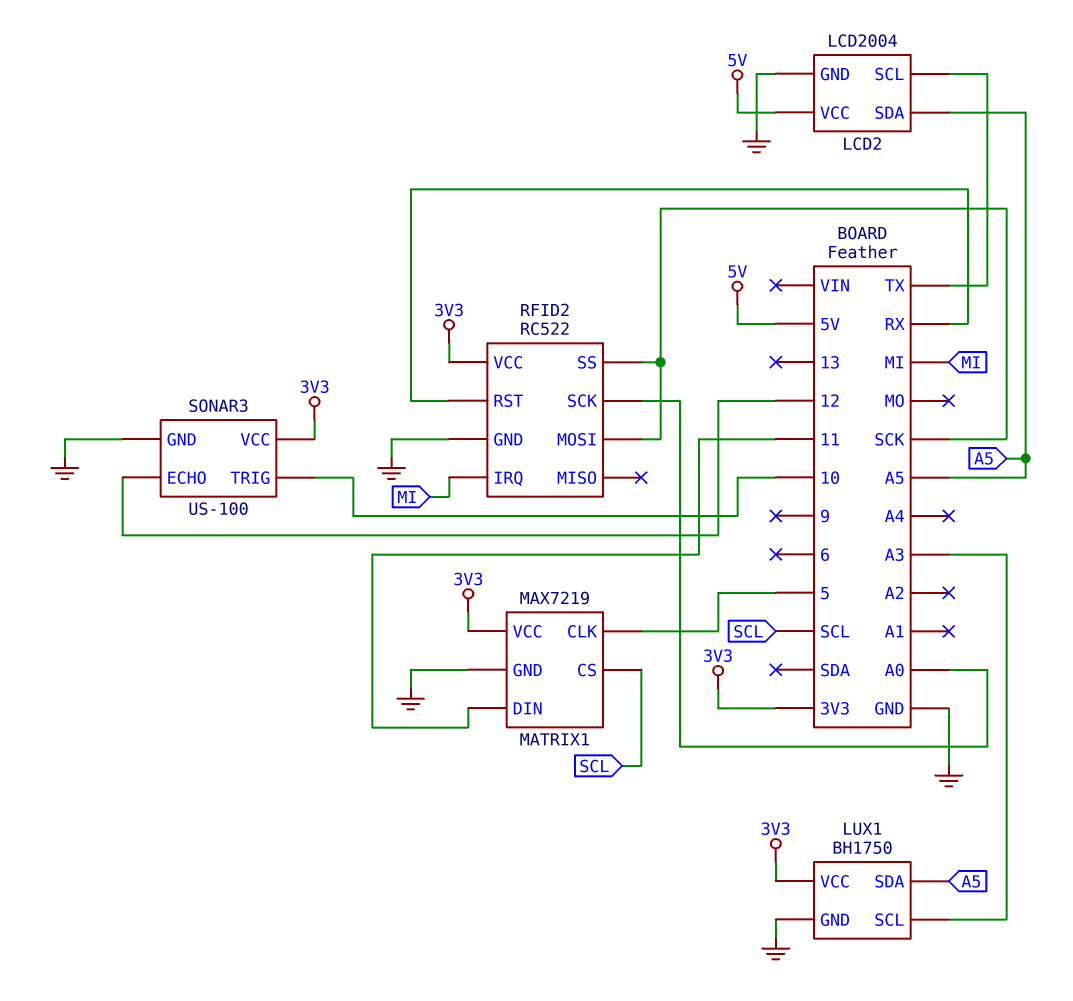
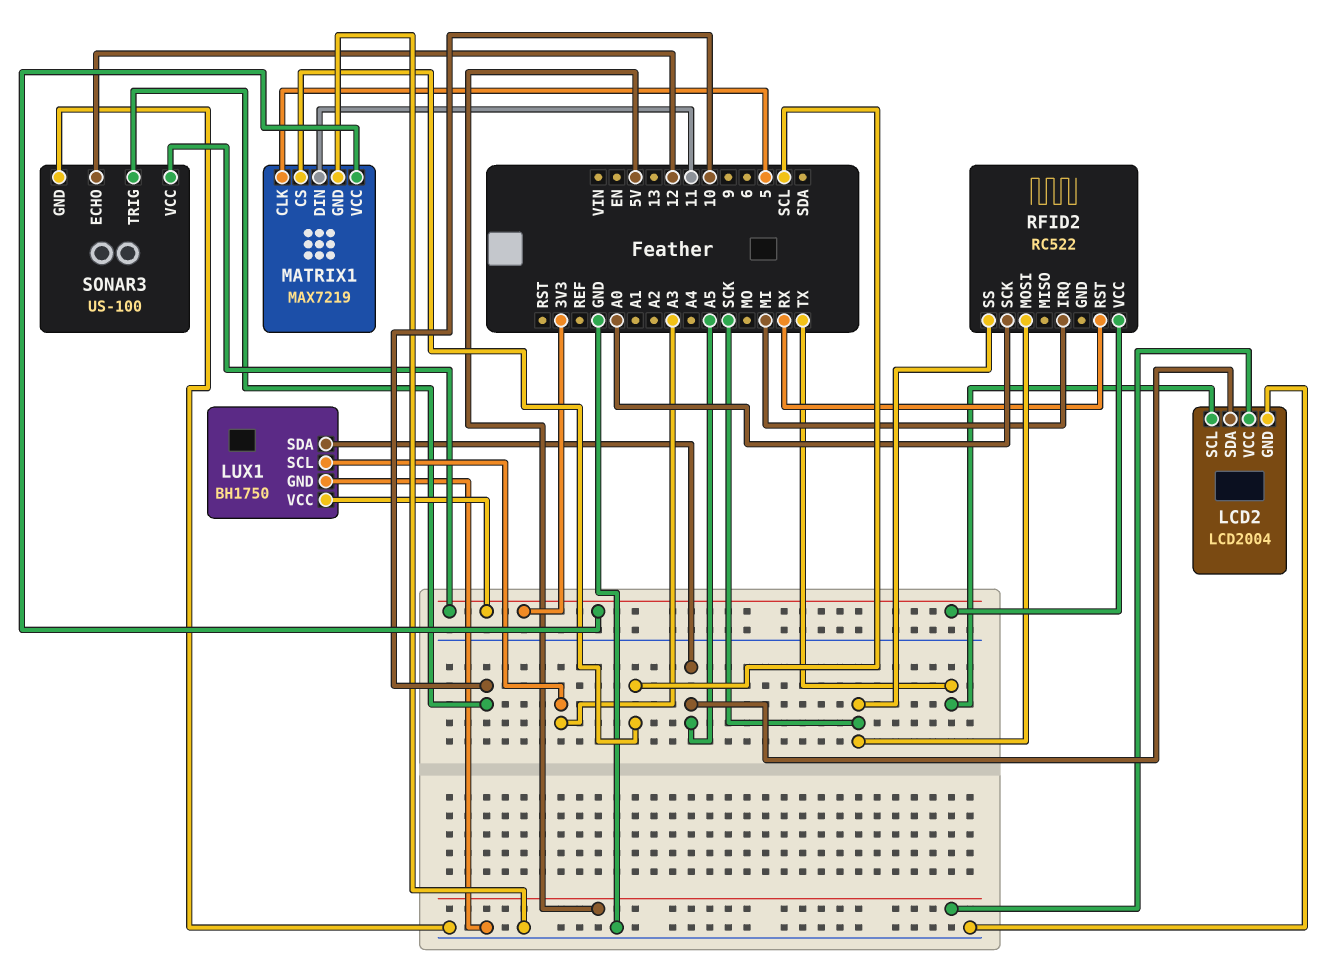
RFID2 pin GND: GND -> none

